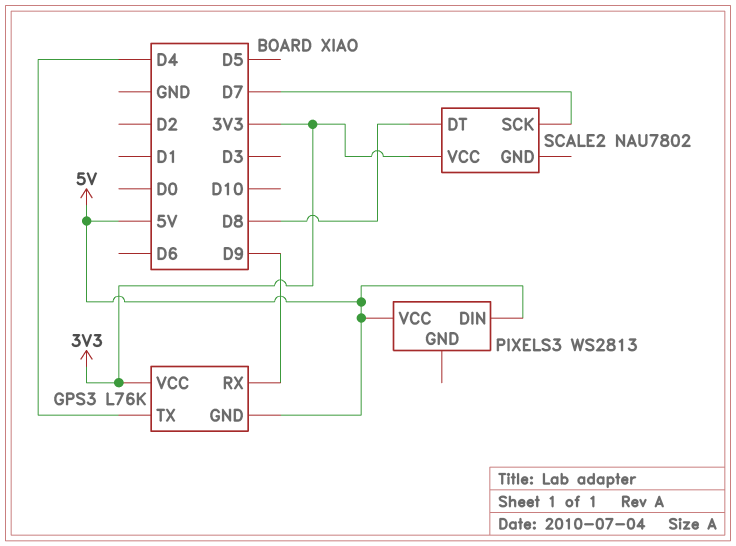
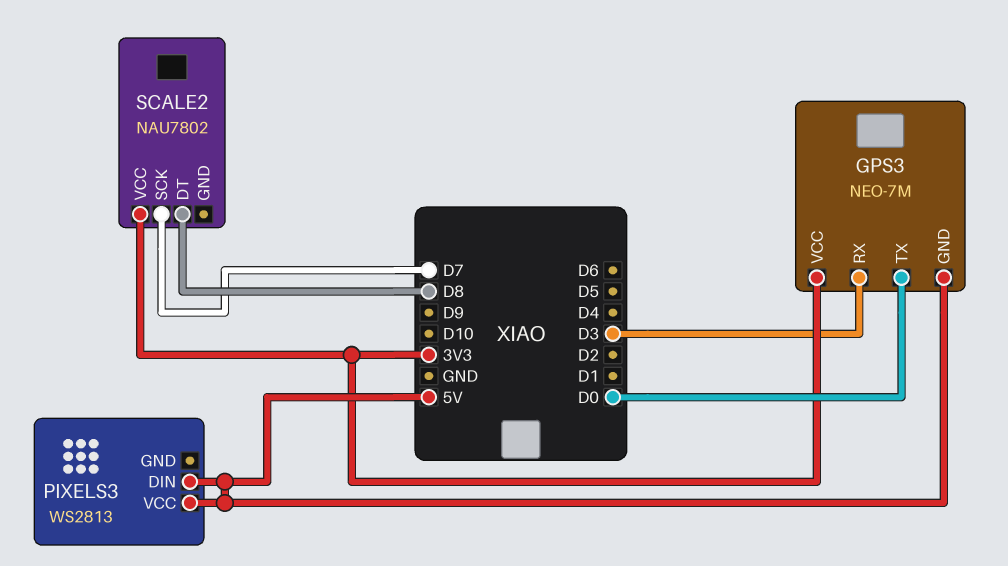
GPS3: L76K -> NEO-7M
GPS3 pin RX: D9 -> D3
GPS3 pin TX: D4 -> D0

